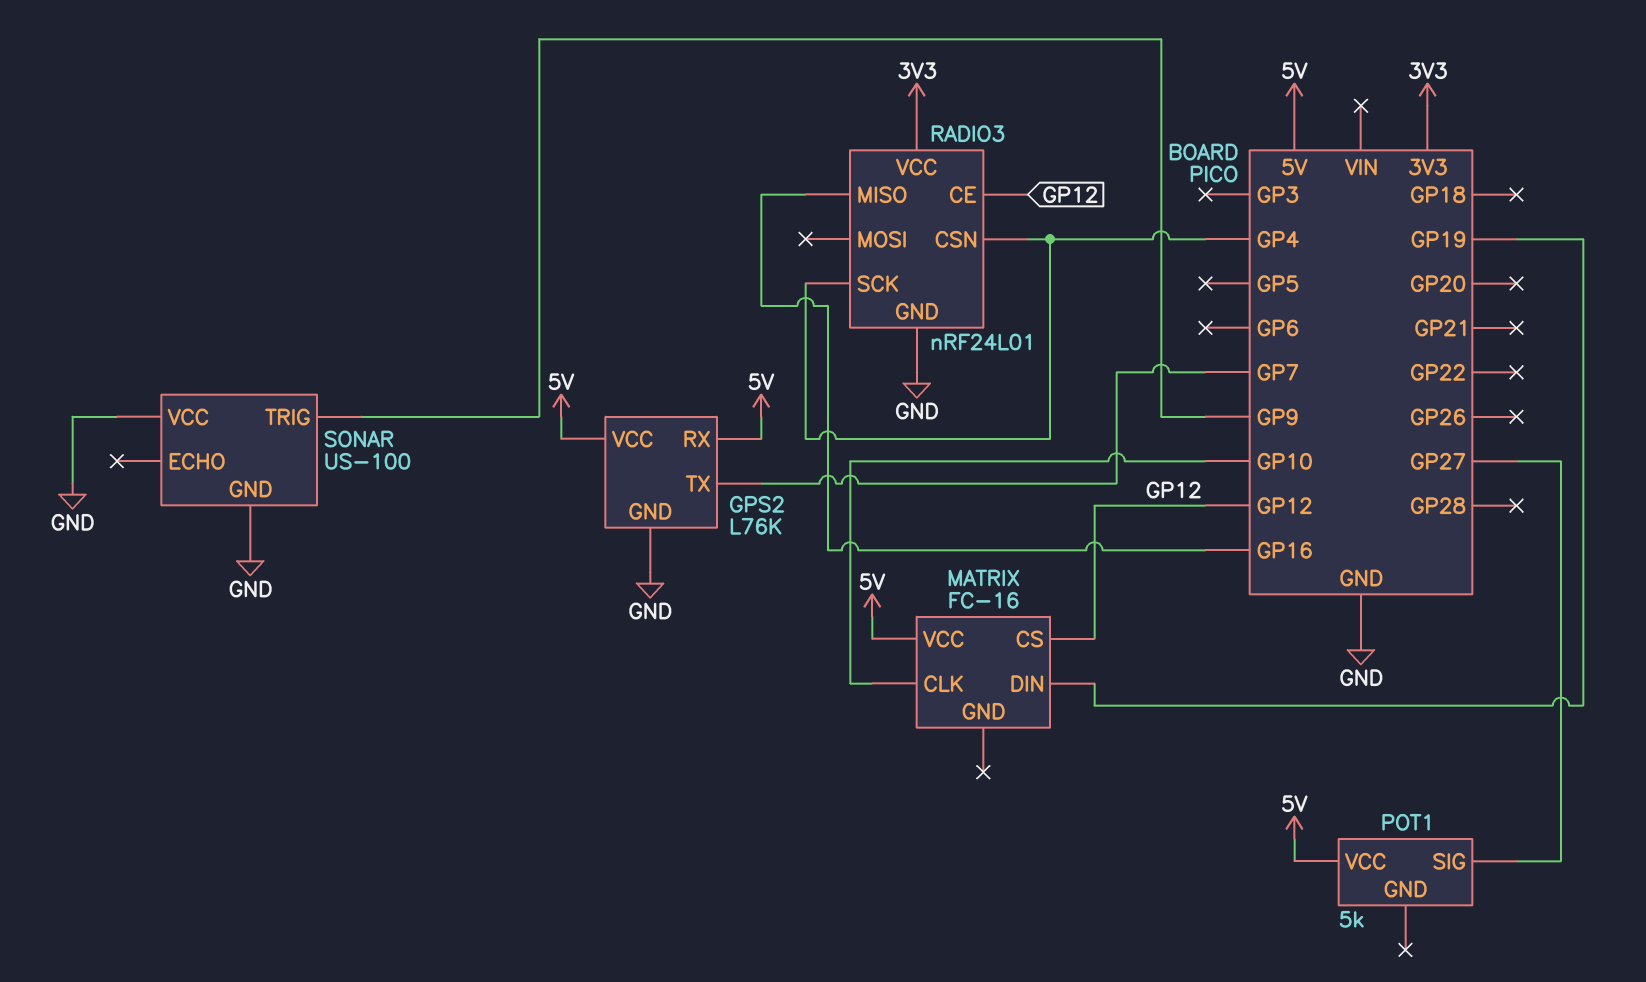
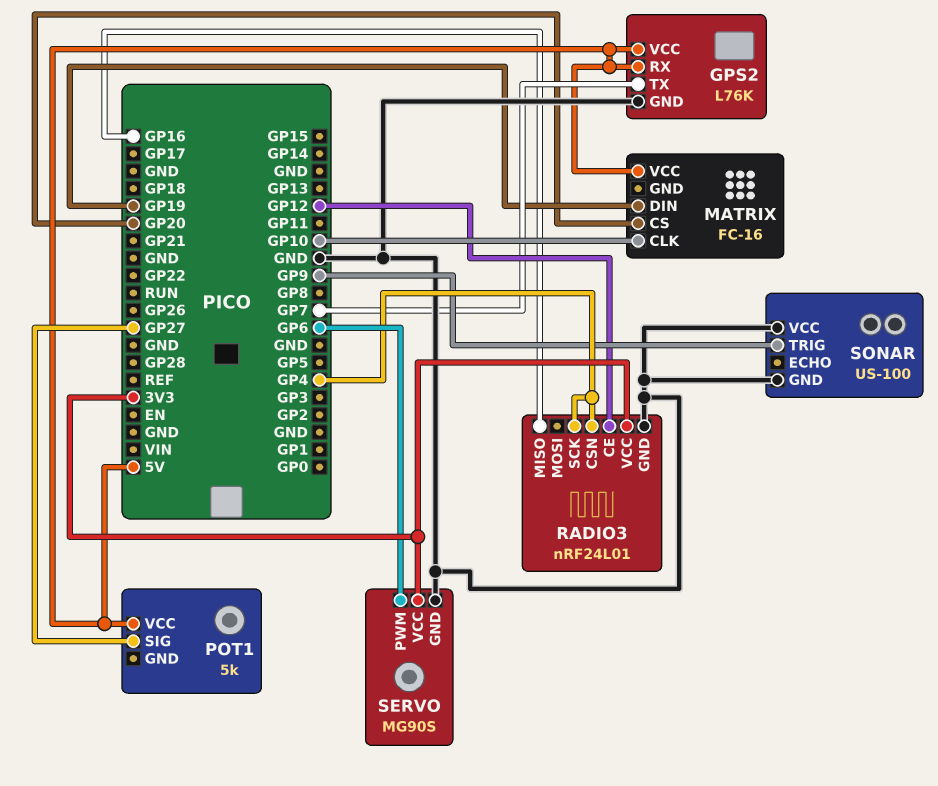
MATRIX pin CS: GP12 -> GP20
SERVO: none -> MG90S
SERVO pin GND: none -> GND
SERVO pin PWM: none -> GP6
SERVO pin VCC: none -> 3V3

